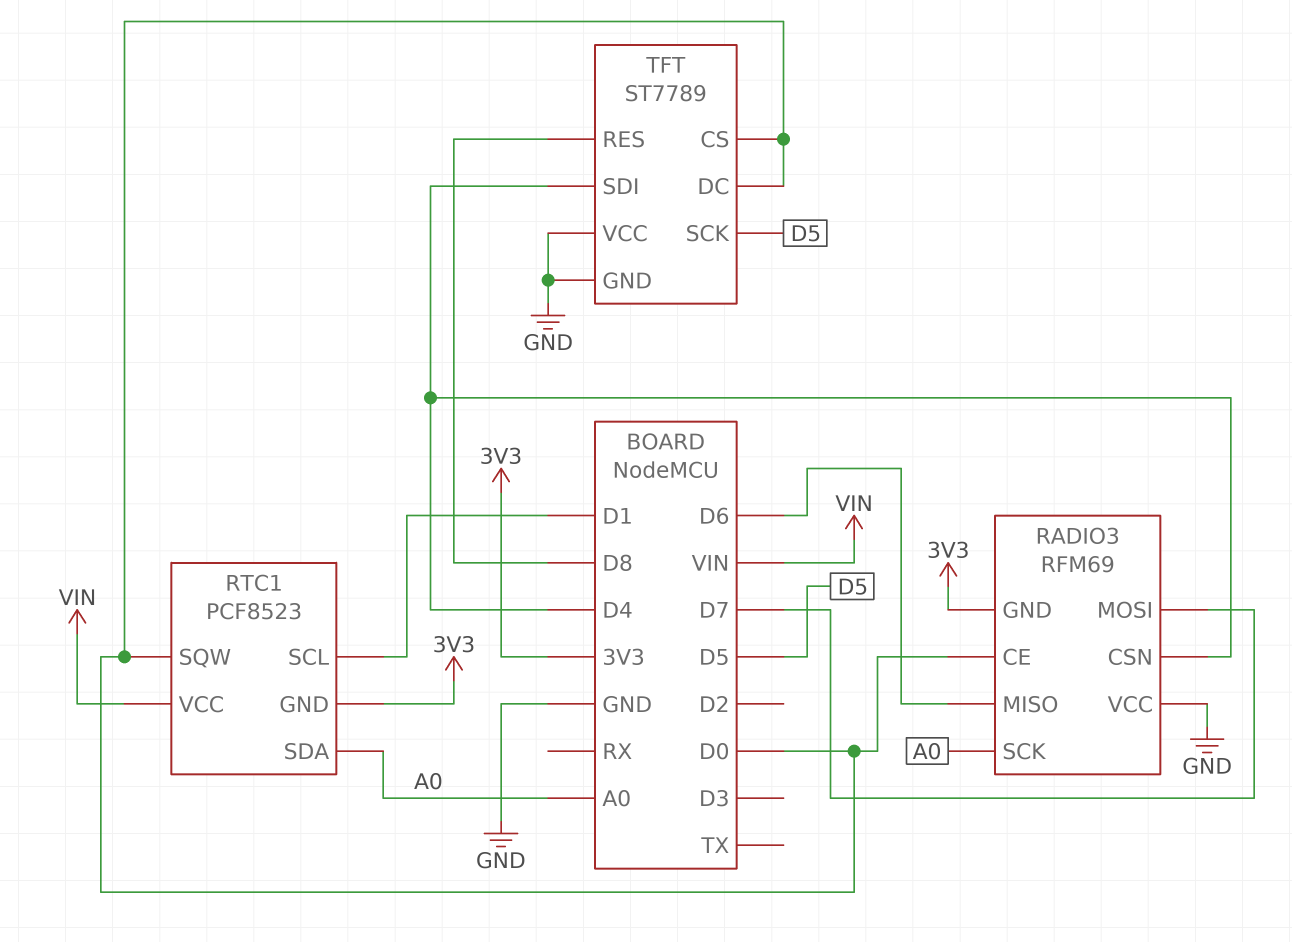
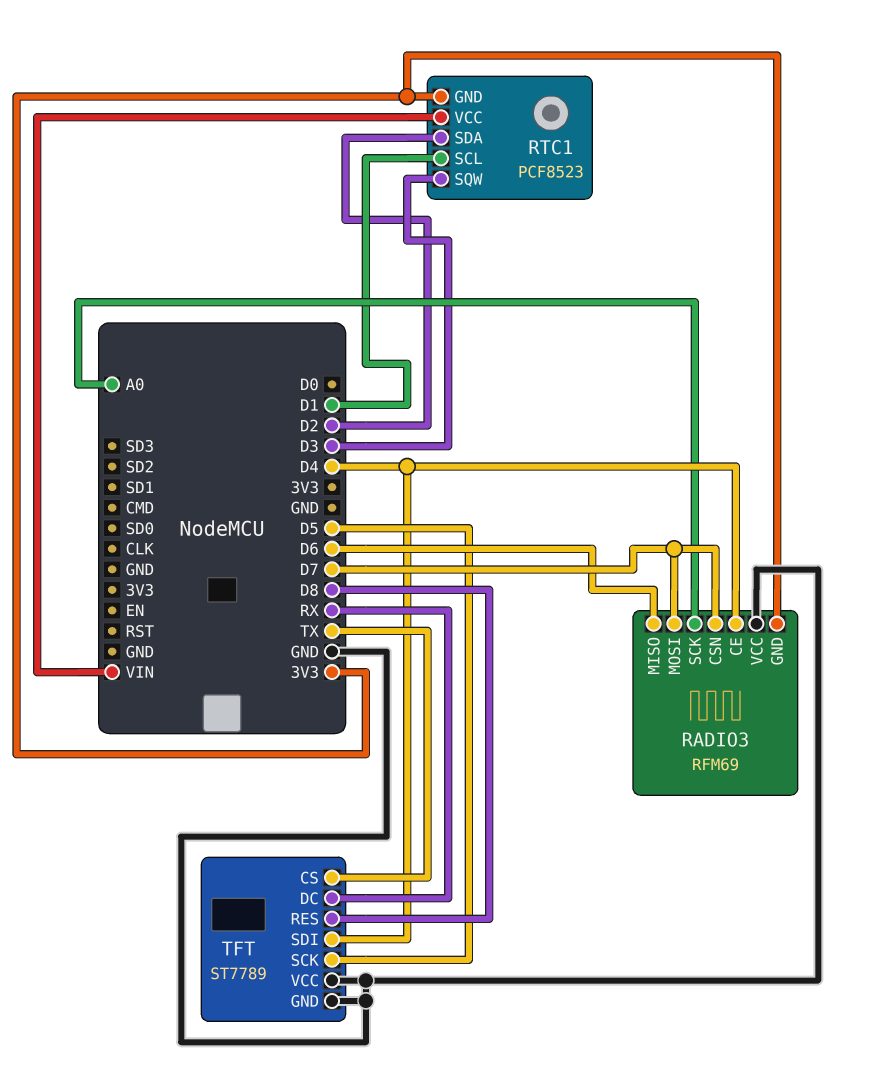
RADIO3 pin CE: D0 -> D4
RADIO3 pin CSN: D4 -> D7
RTC1 pin SDA: A0 -> D2
RTC1 pin SQW: D0 -> D3
TFT pin CS: D0 -> TX
TFT pin DC: D0 -> RX

